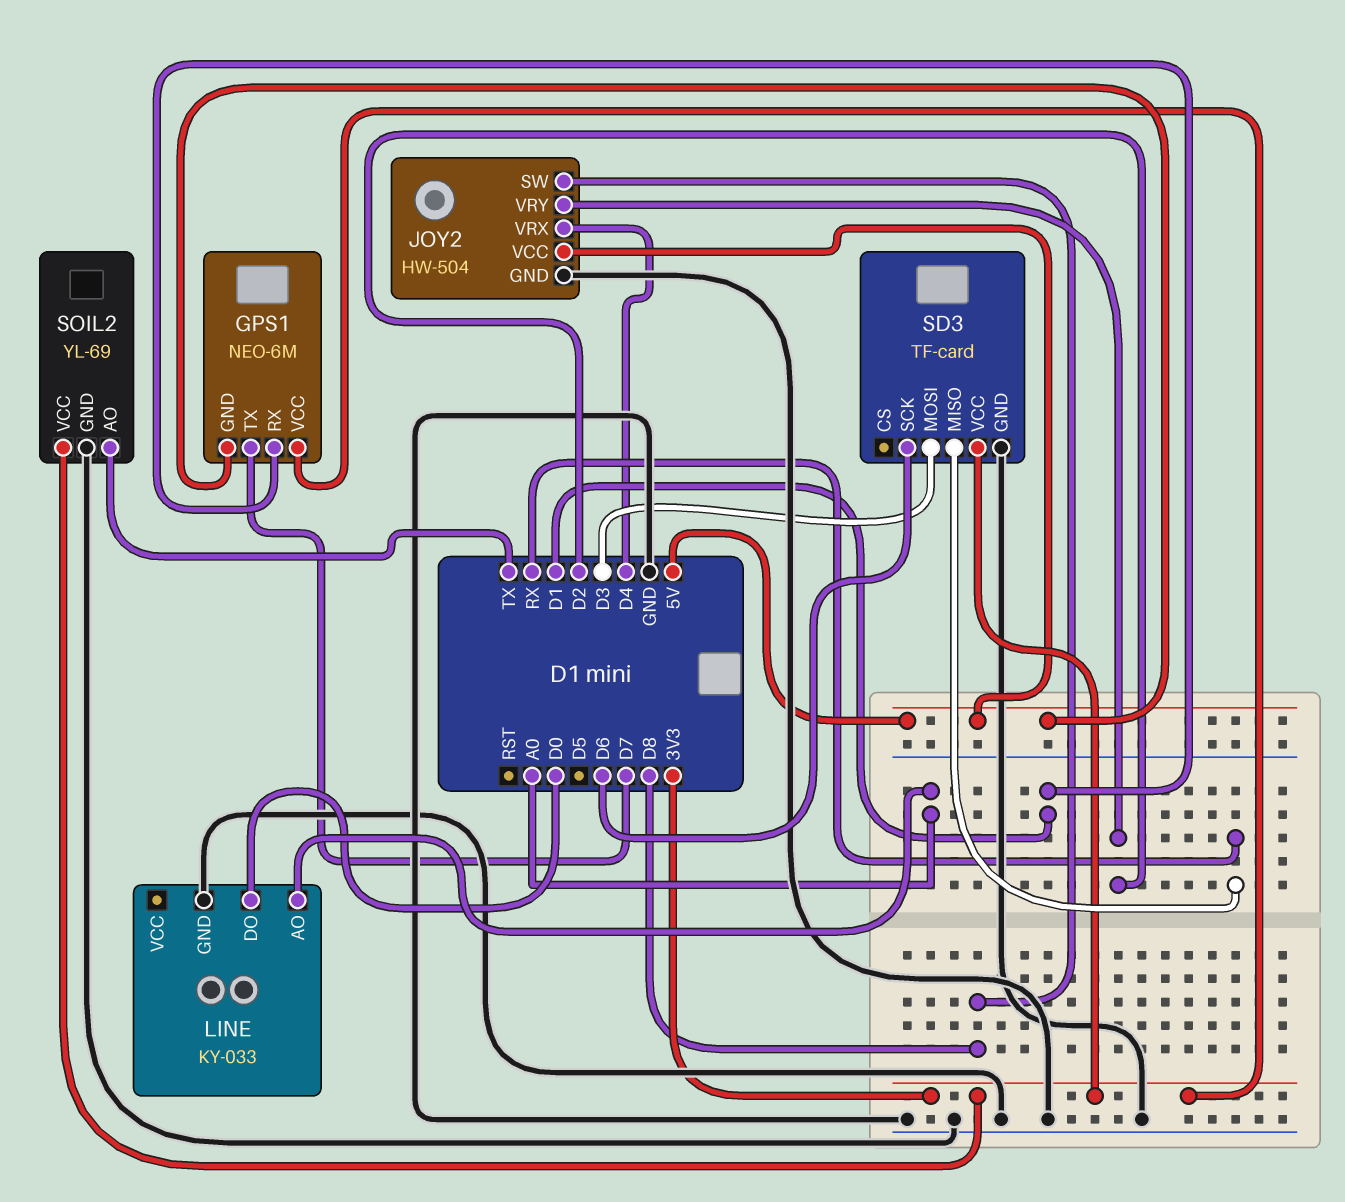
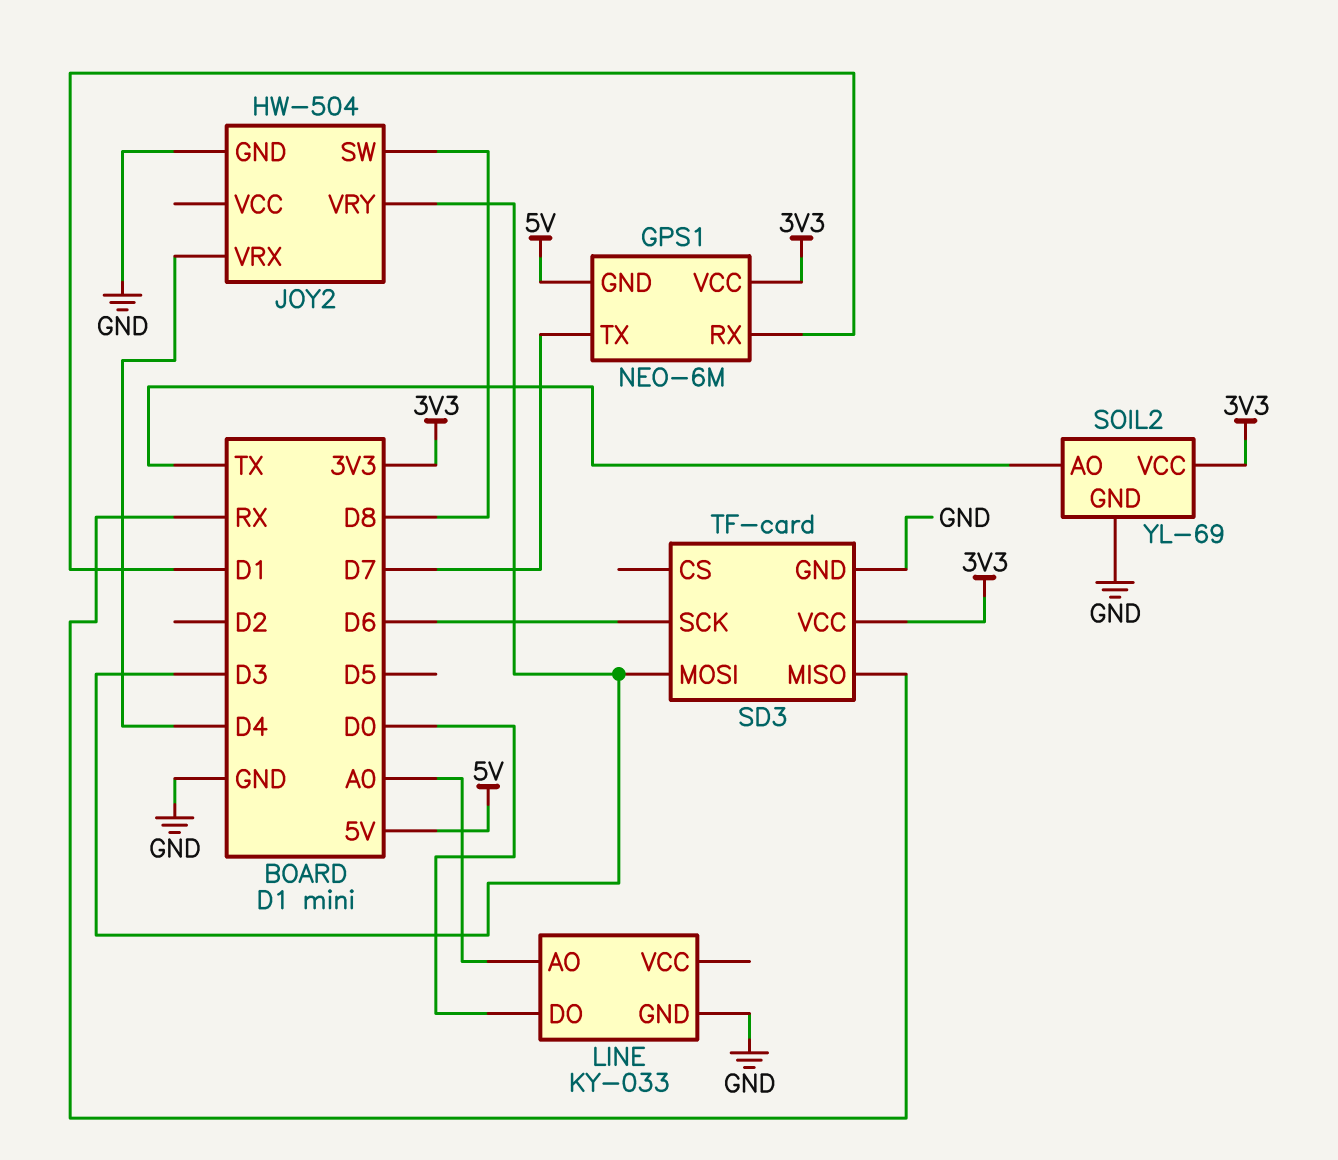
JOY2 pin VCC: 5V -> none
JOY2 pin VRY: D2 -> D3

